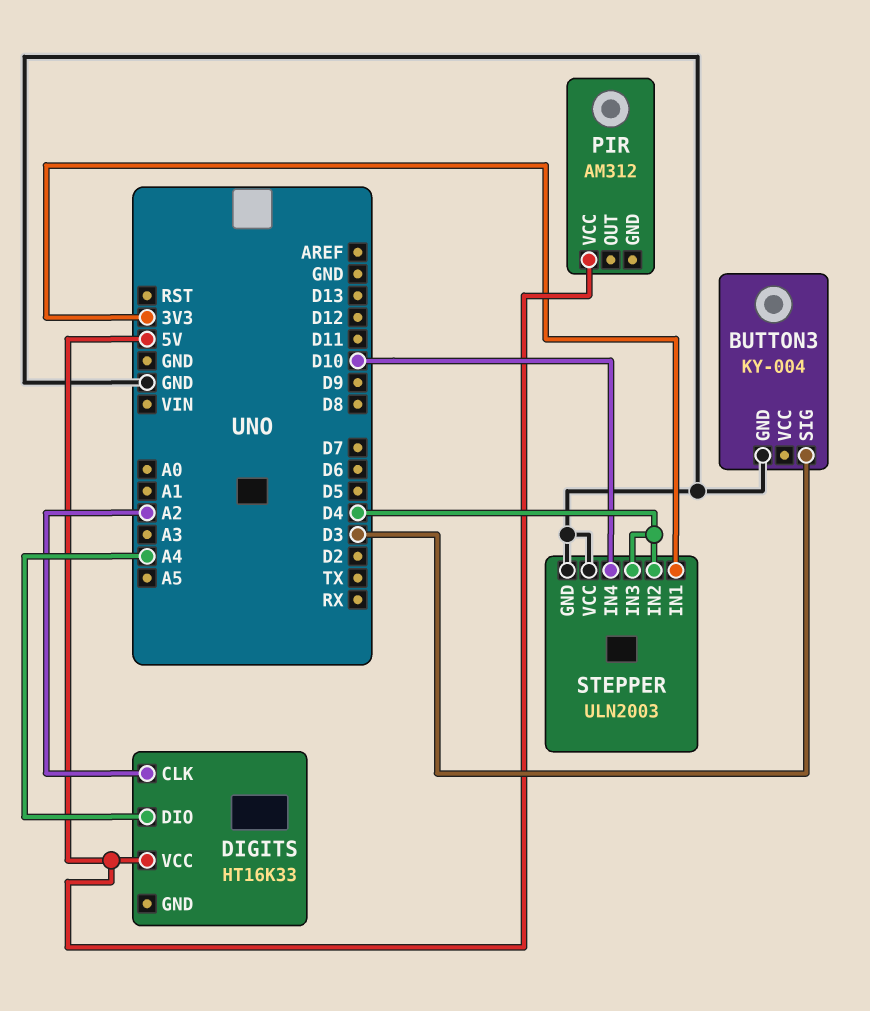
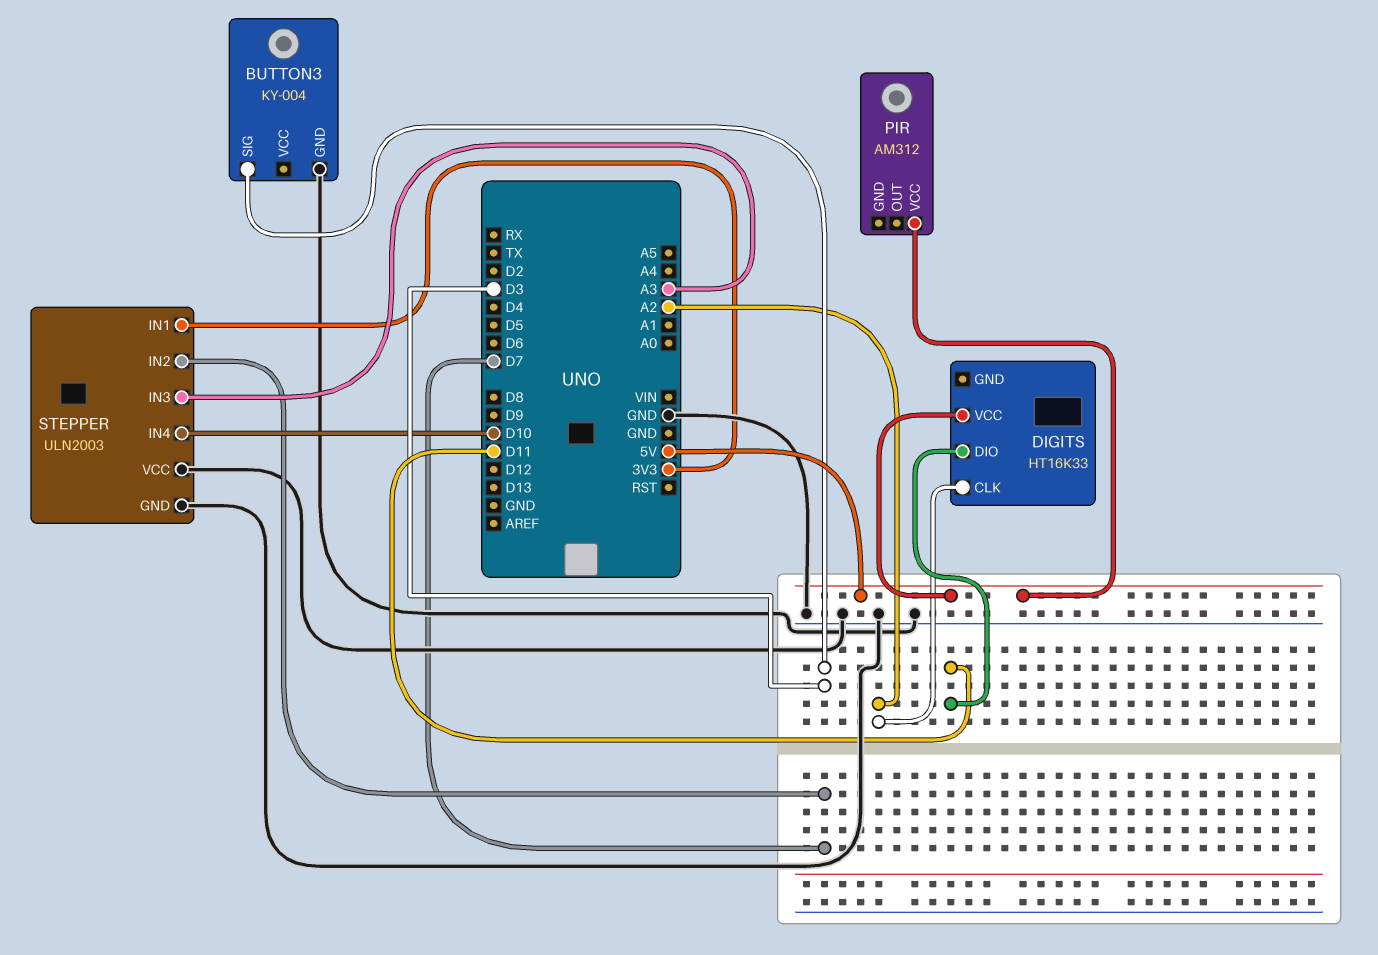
DIGITS pin DIO: A4 -> D11
STEPPER pin IN2: D4 -> D7
STEPPER pin IN3: D4 -> A3

